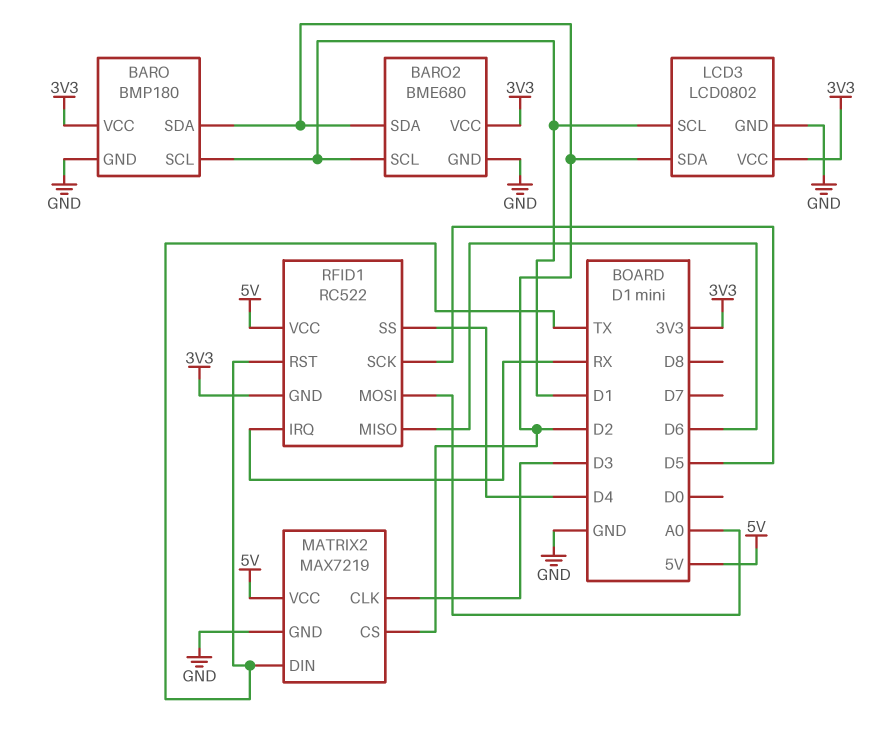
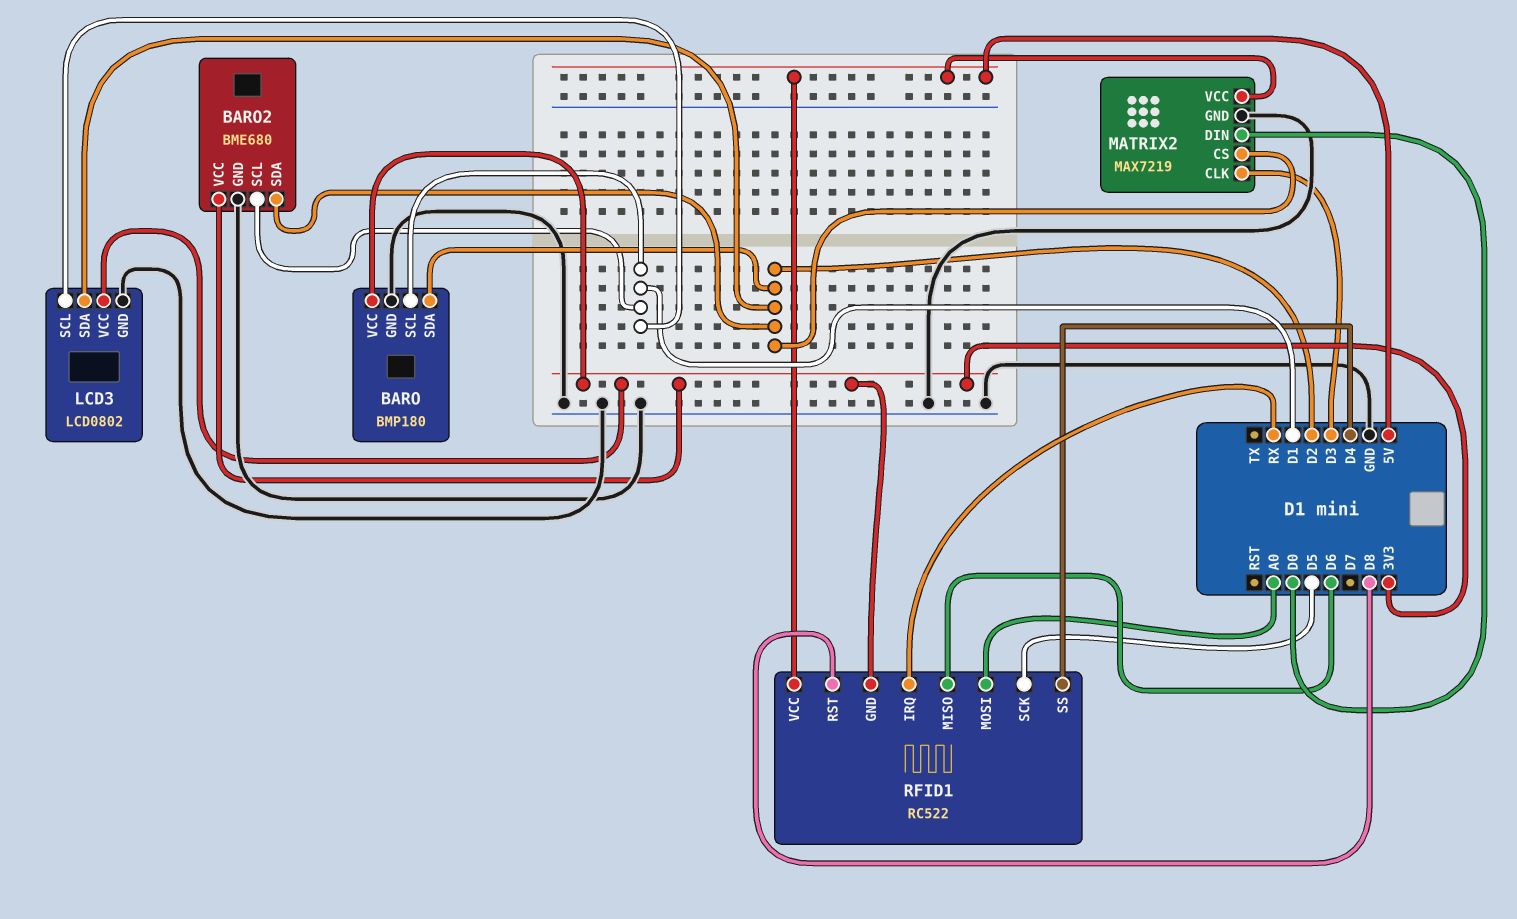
MATRIX2 pin DIN: TX -> D0
RFID1 pin RST: TX -> D8

